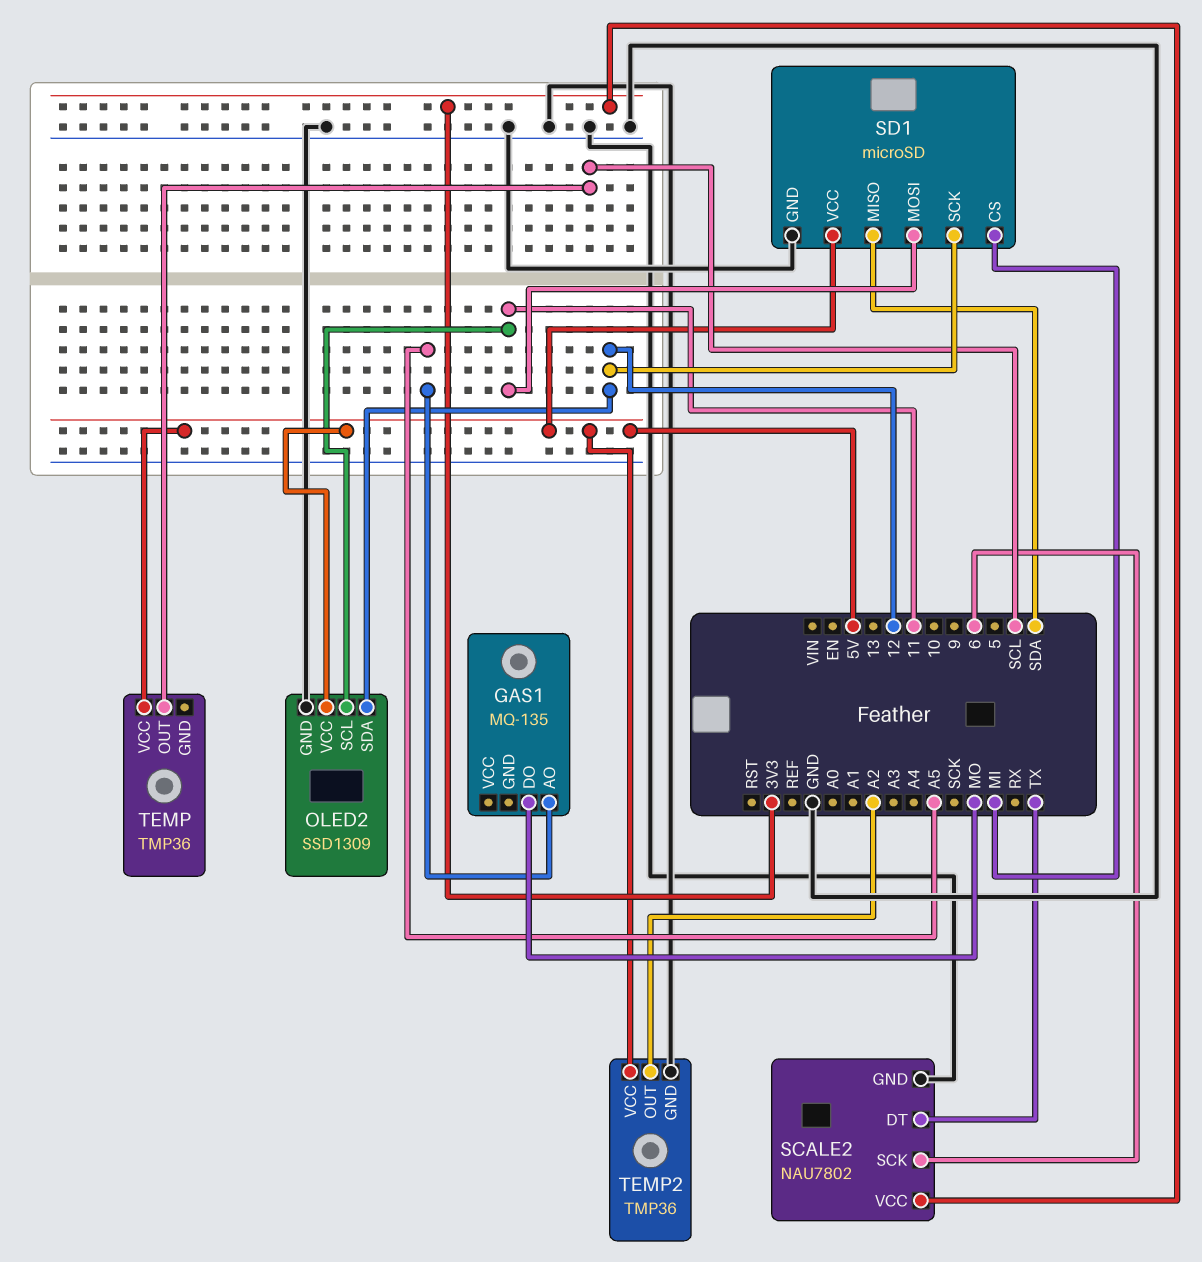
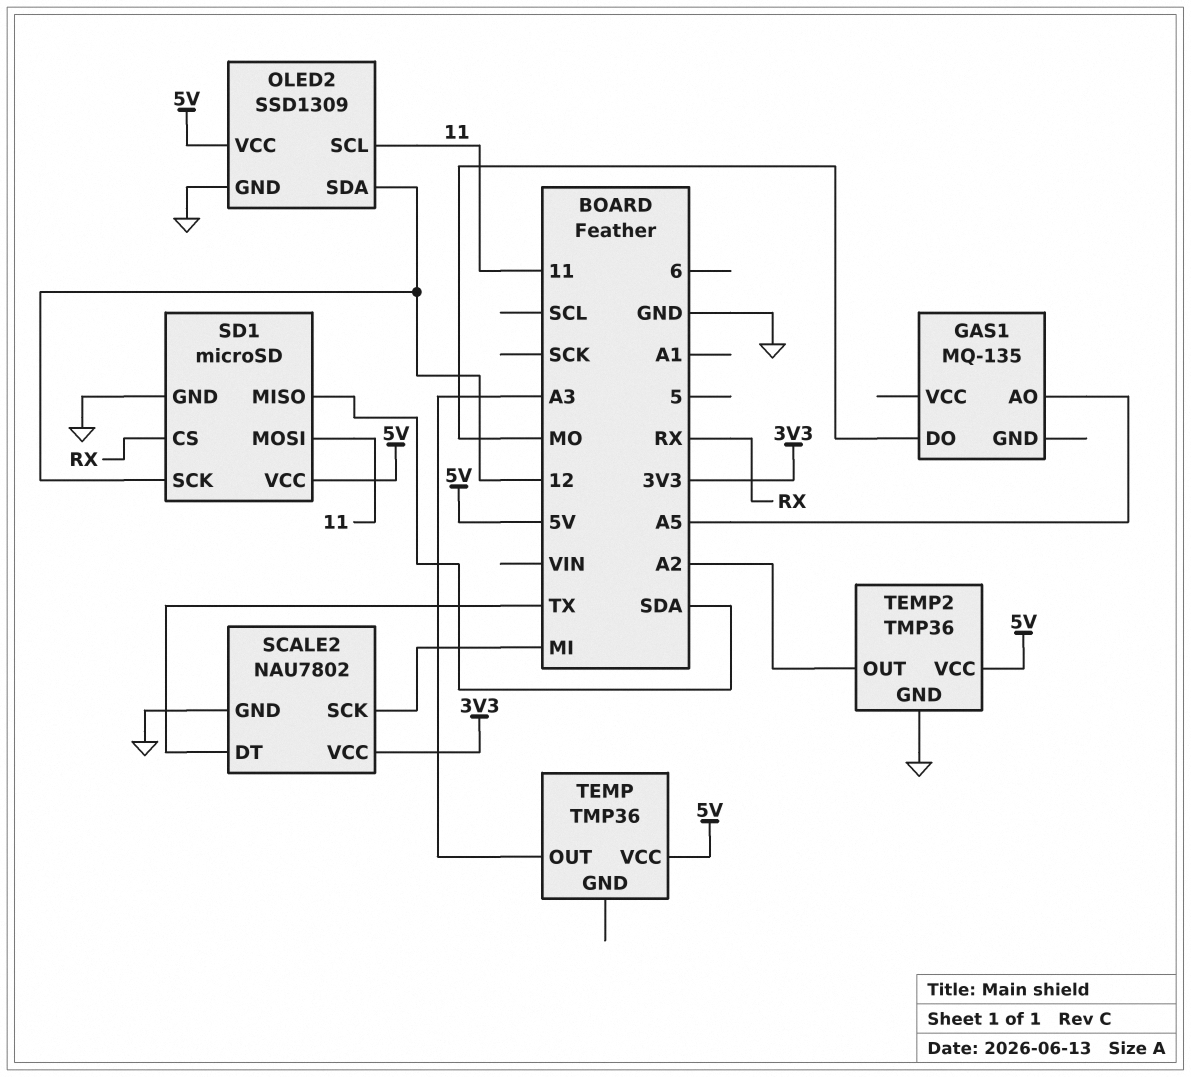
SCALE2 pin SCK: 6 -> MI
SD1 pin CS: MI -> RX
TEMP pin OUT: SCL -> A3

